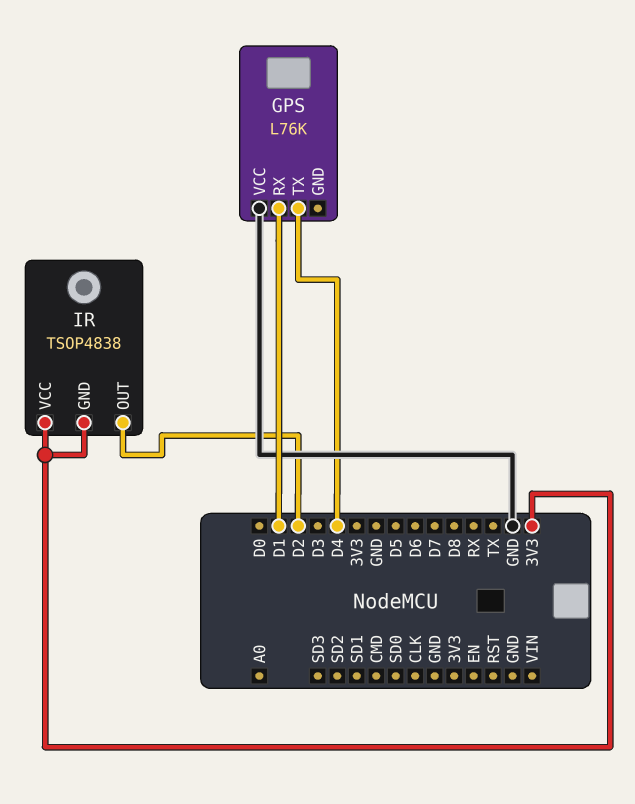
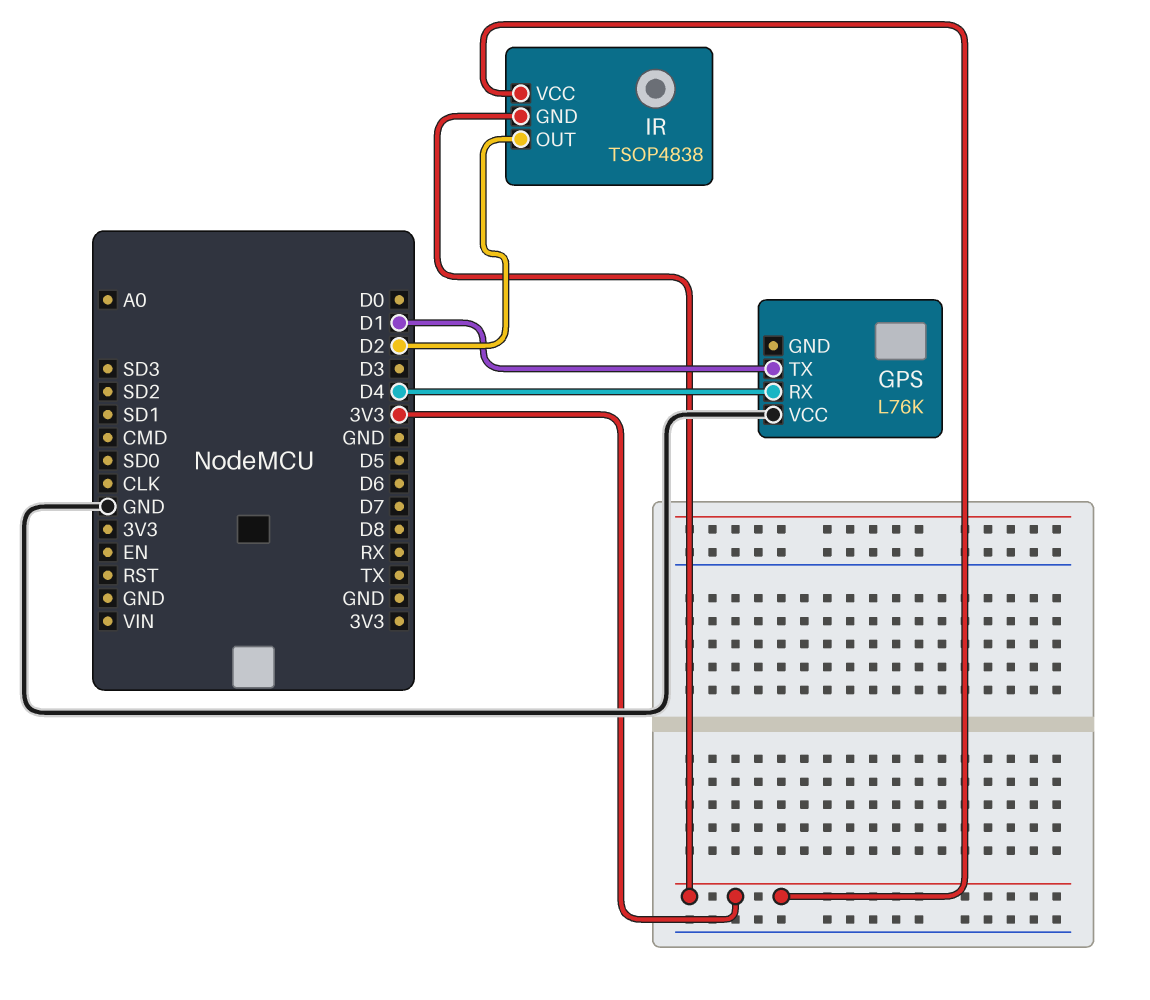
GPS pin RX: D1 -> D4
GPS pin TX: D4 -> D1

